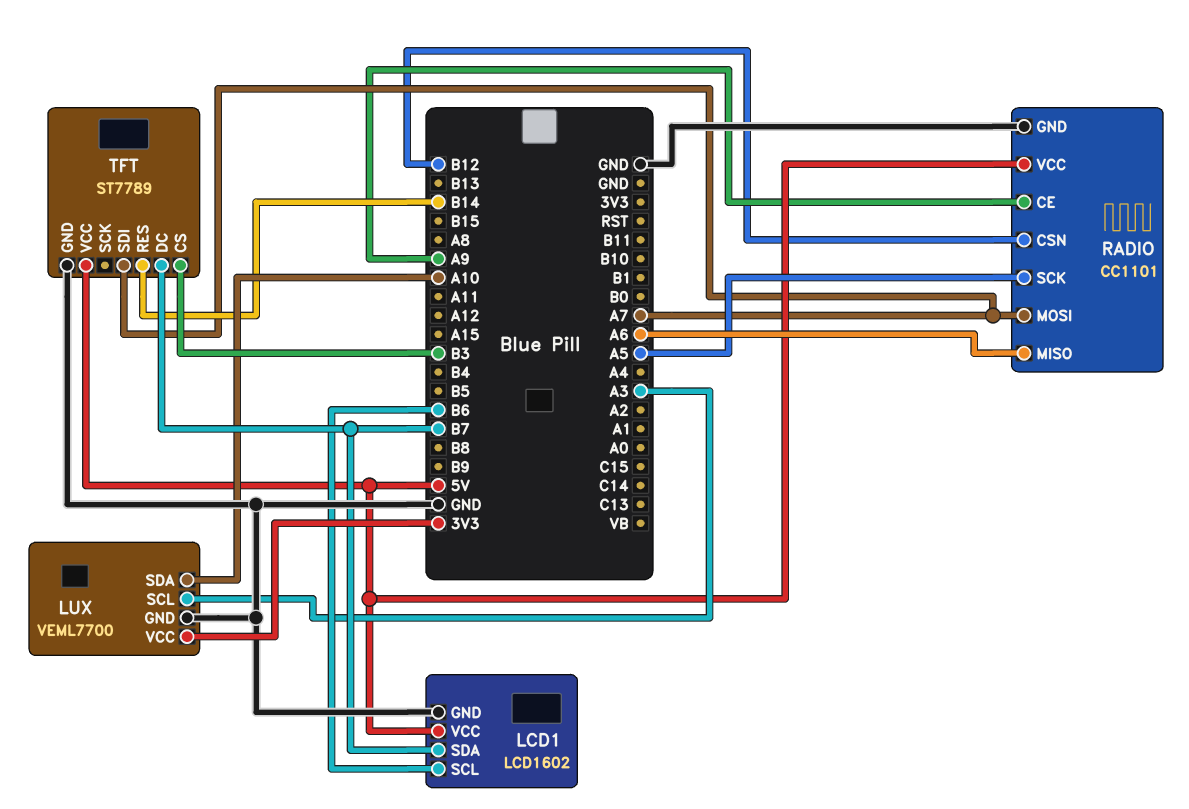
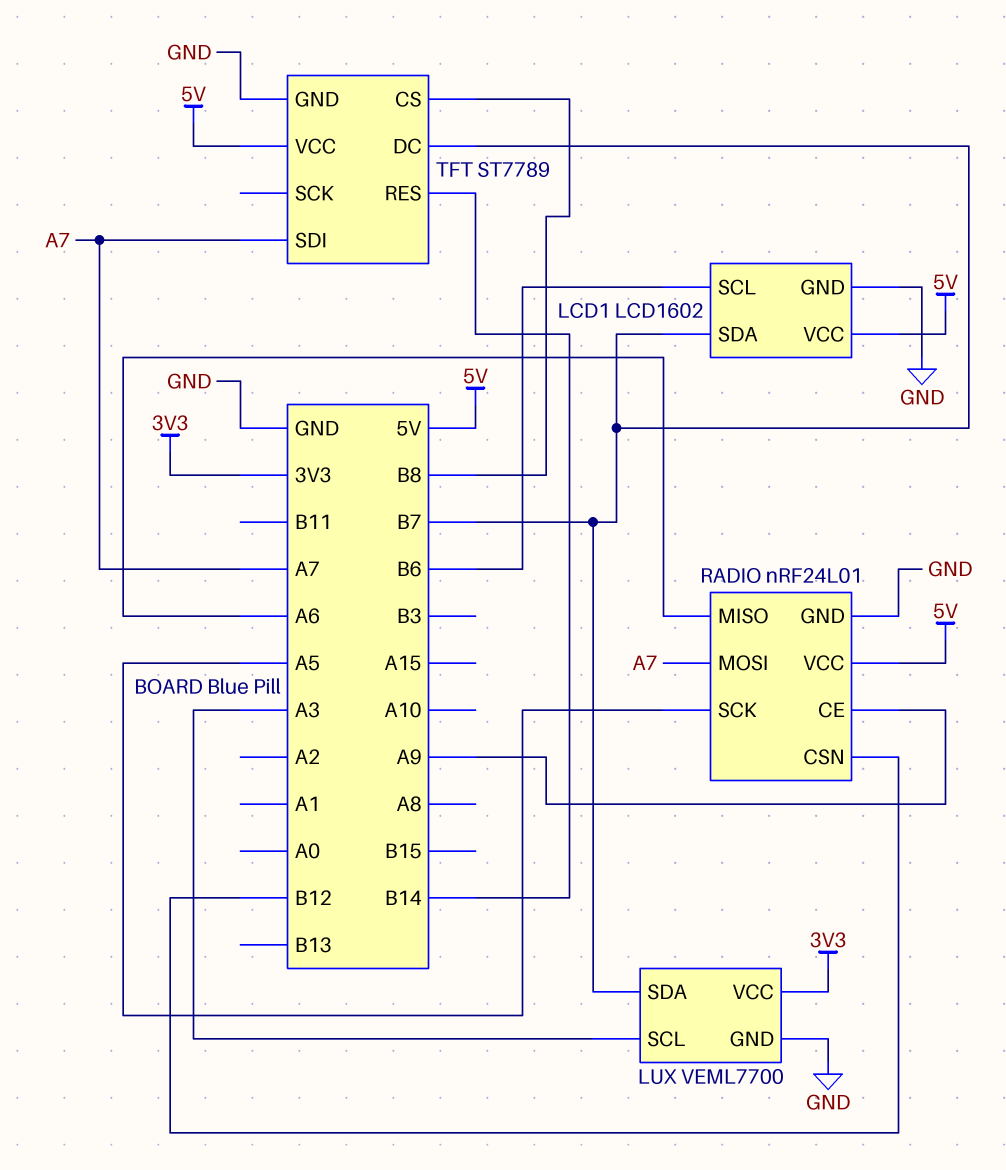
LUX pin SDA: A10 -> B7
RADIO: CC1101 -> nRF24L01
TFT pin CS: B3 -> B8

